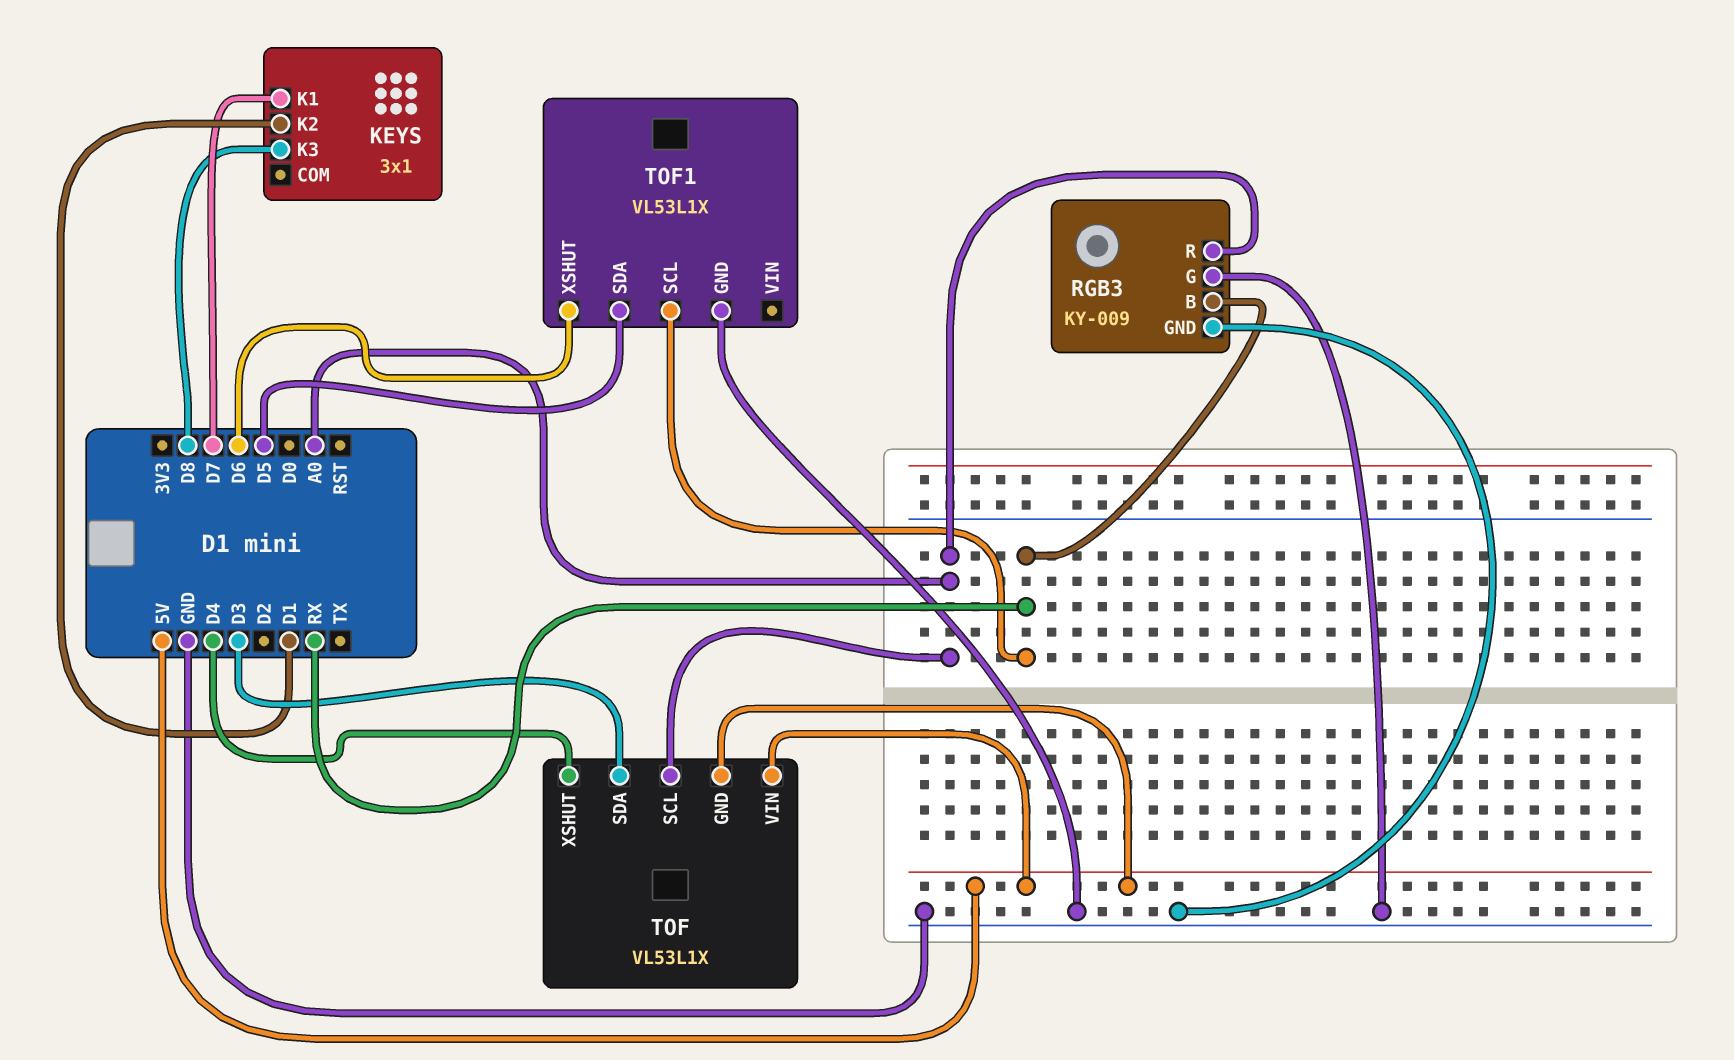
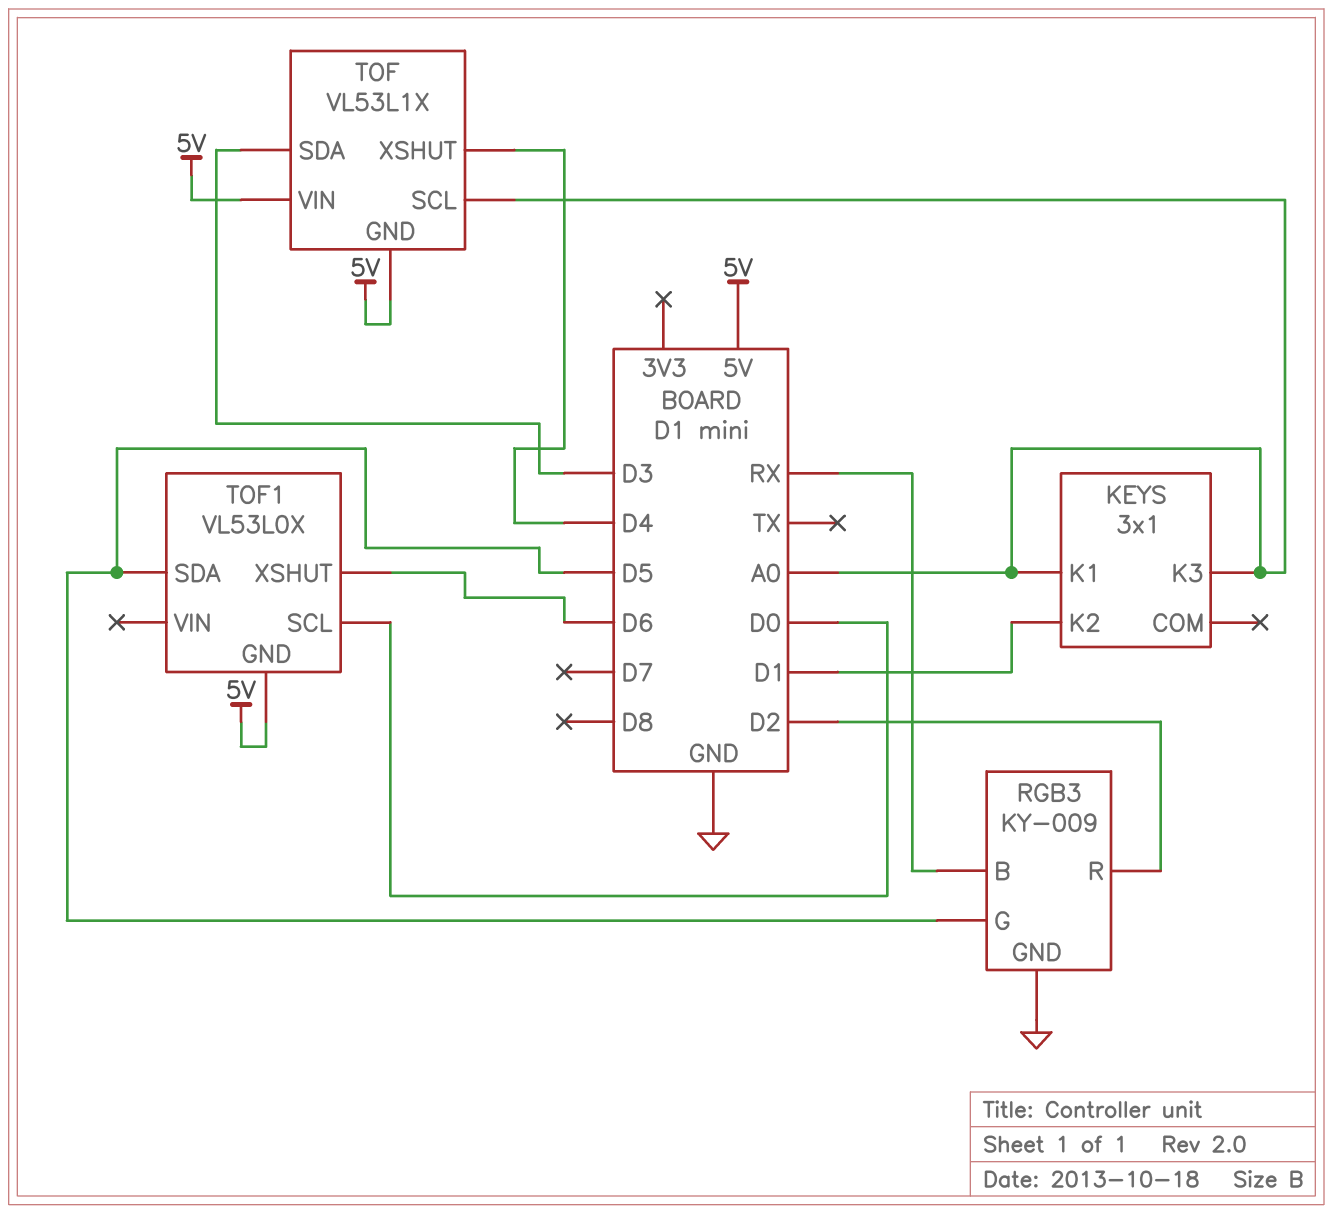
KEYS pin K1: D7 -> A0
KEYS pin K3: D8 -> A0
RGB3 pin G: GND -> D5
RGB3 pin R: A0 -> D2
TOF1: VL53L1X -> VL53L0X
TOF1 pin GND: GND -> 5V
TOF1 pin SCL: RX -> D0

